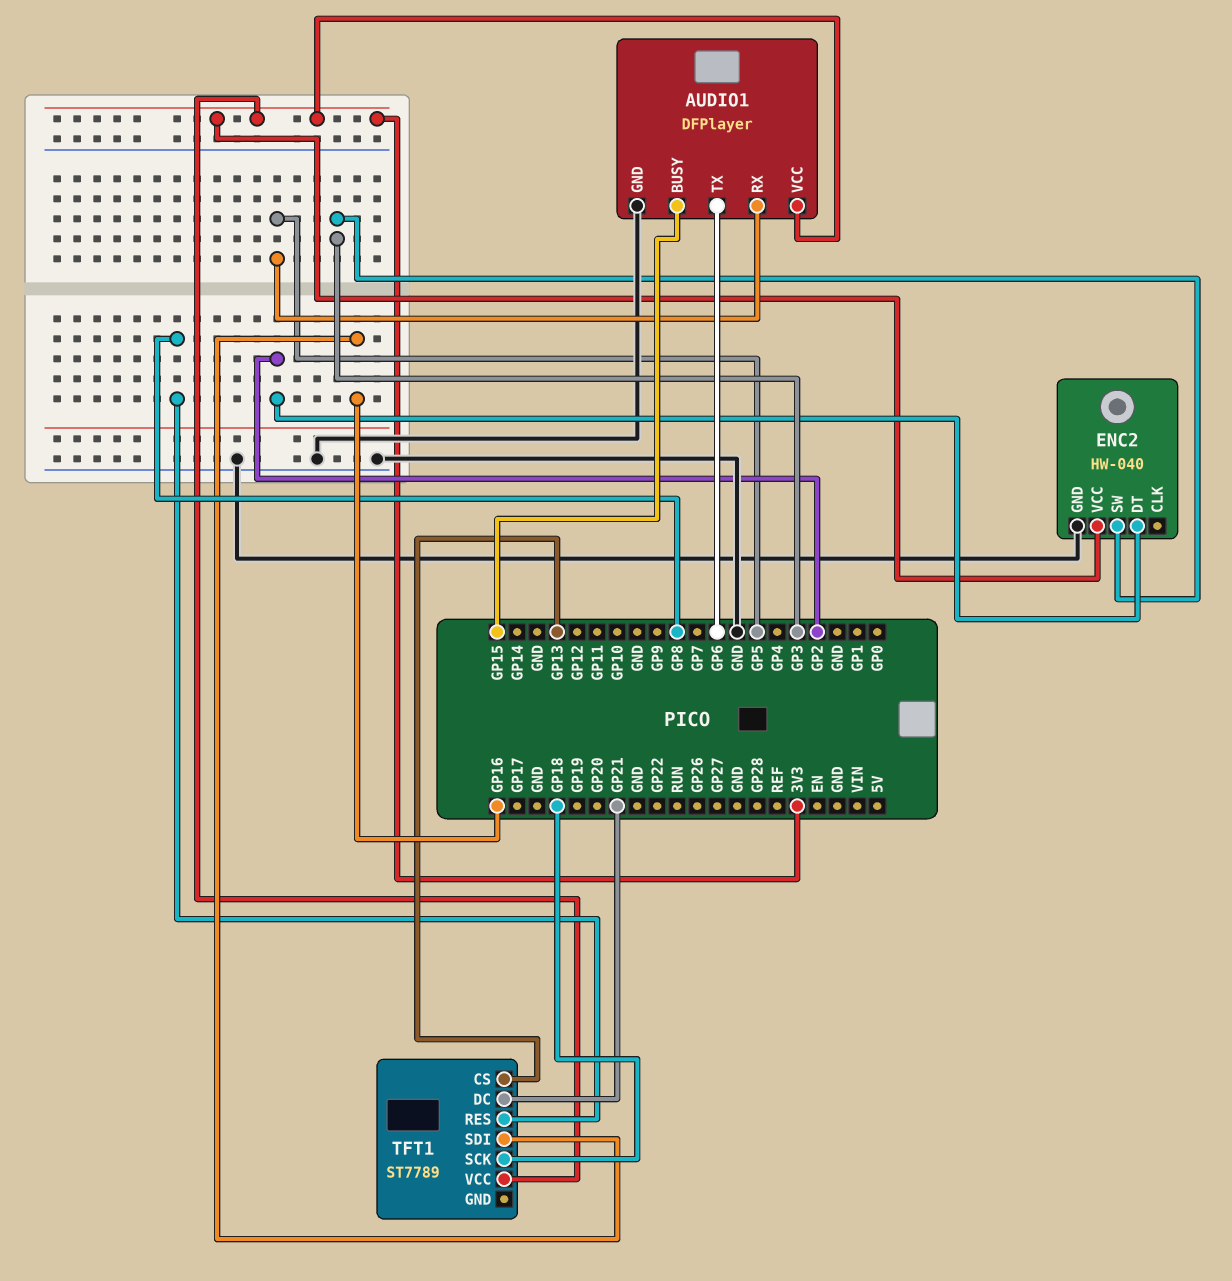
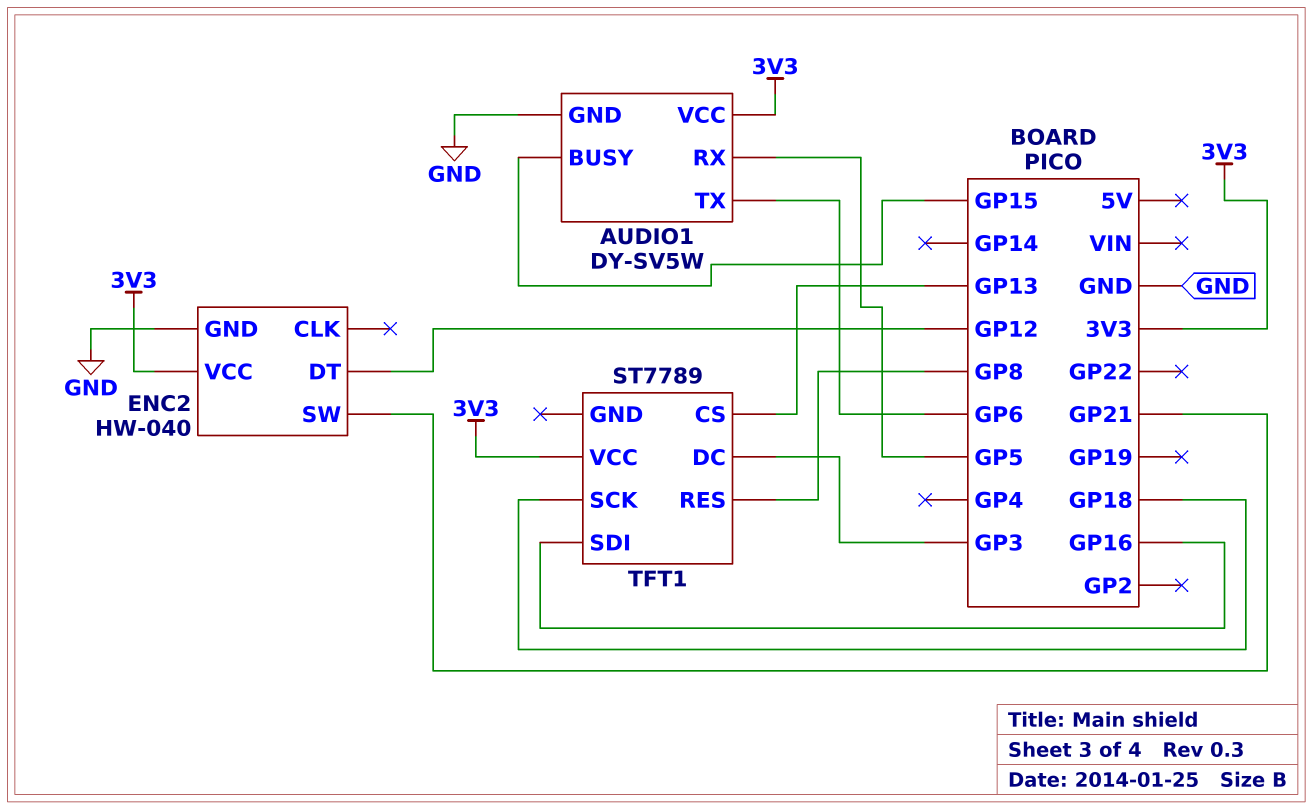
AUDIO1: DFPlayer -> DY-SV5W
ENC2 pin DT: GP2 -> GP12
ENC2 pin SW: GP3 -> GP21
TFT1 pin DC: GP21 -> GP3

